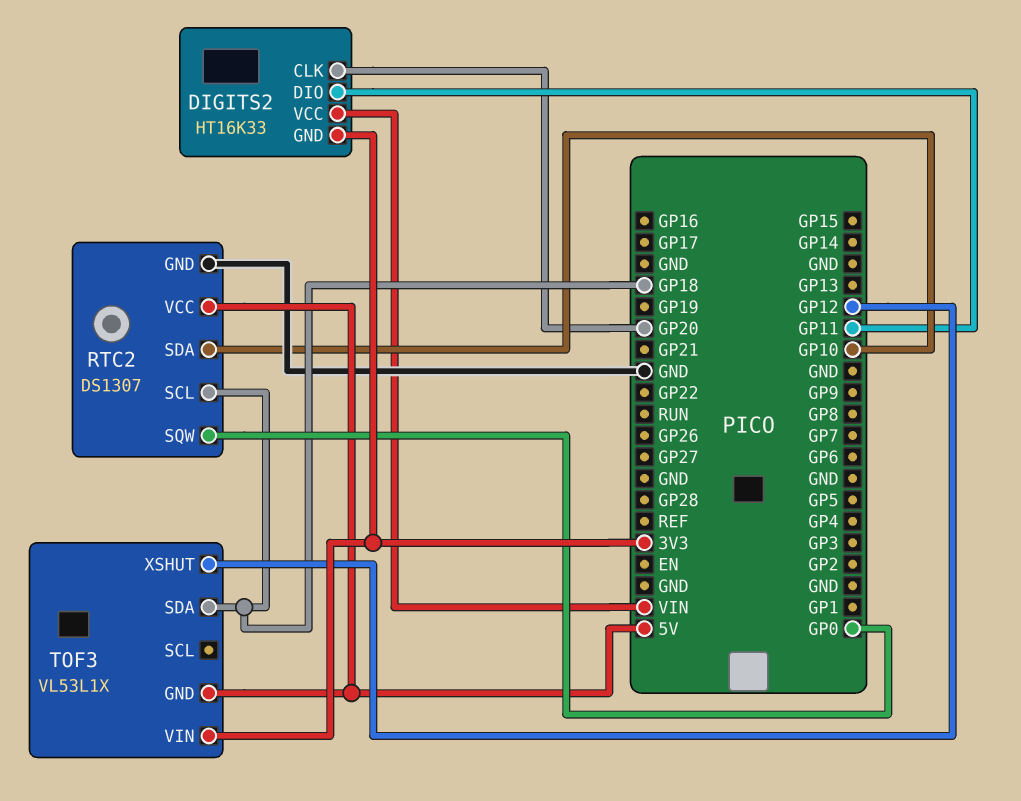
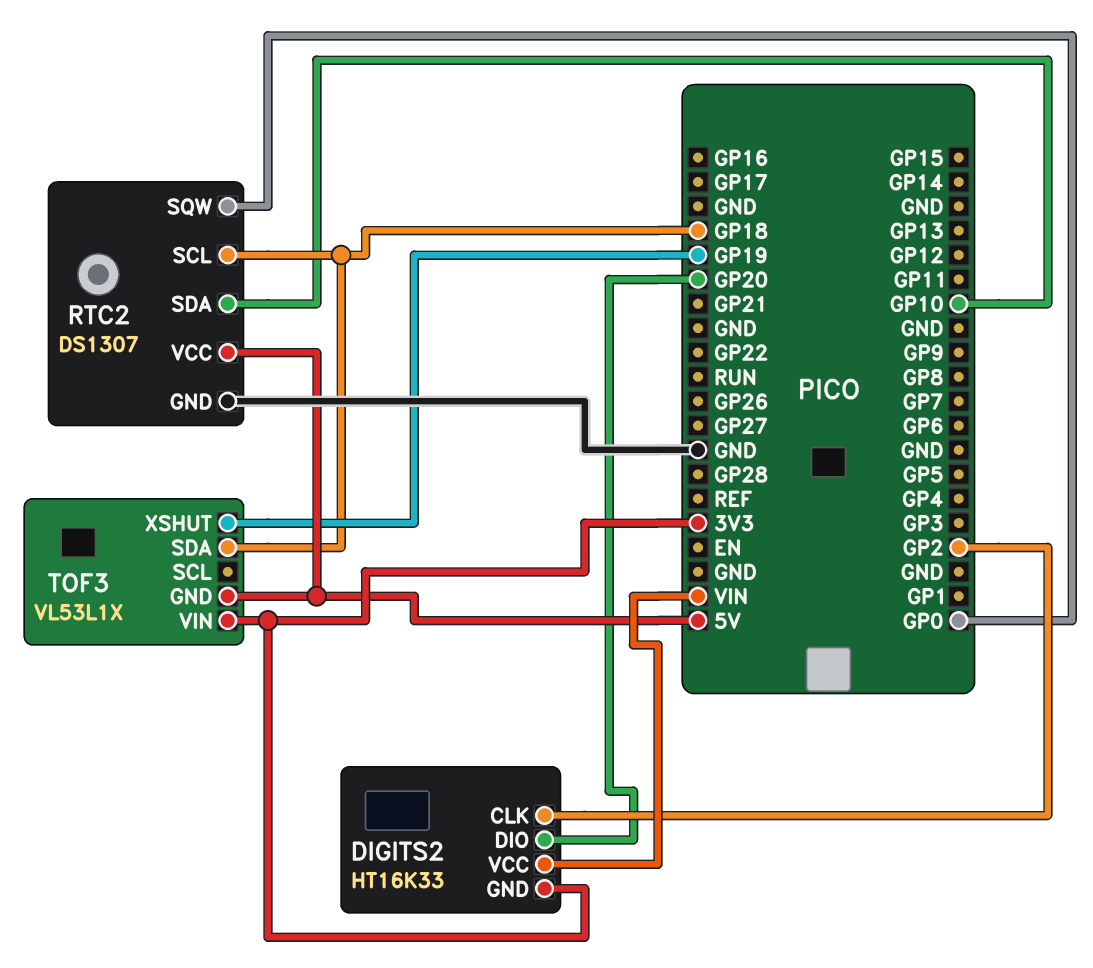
DIGITS2 pin CLK: GP20 -> GP2
DIGITS2 pin DIO: GP11 -> GP20
TOF3 pin XSHUT: GP12 -> GP19

